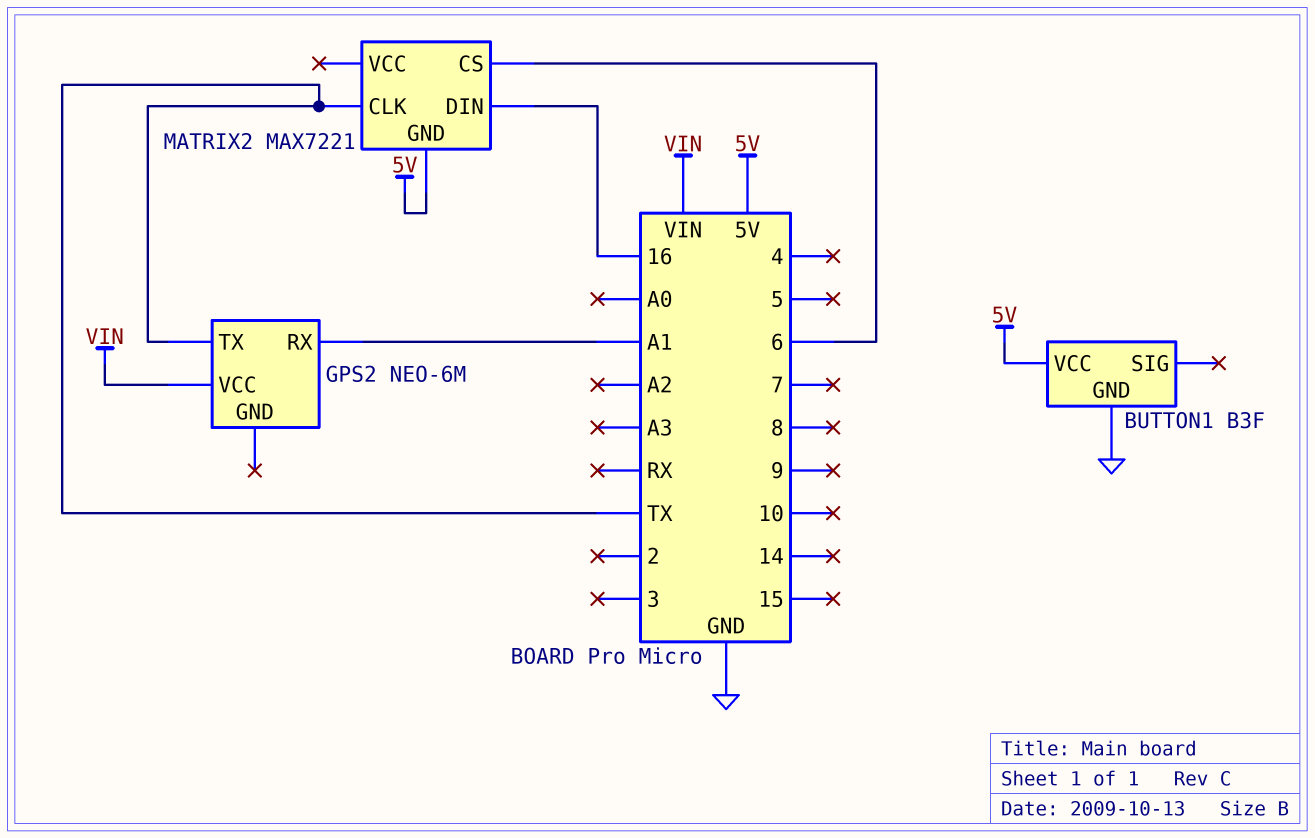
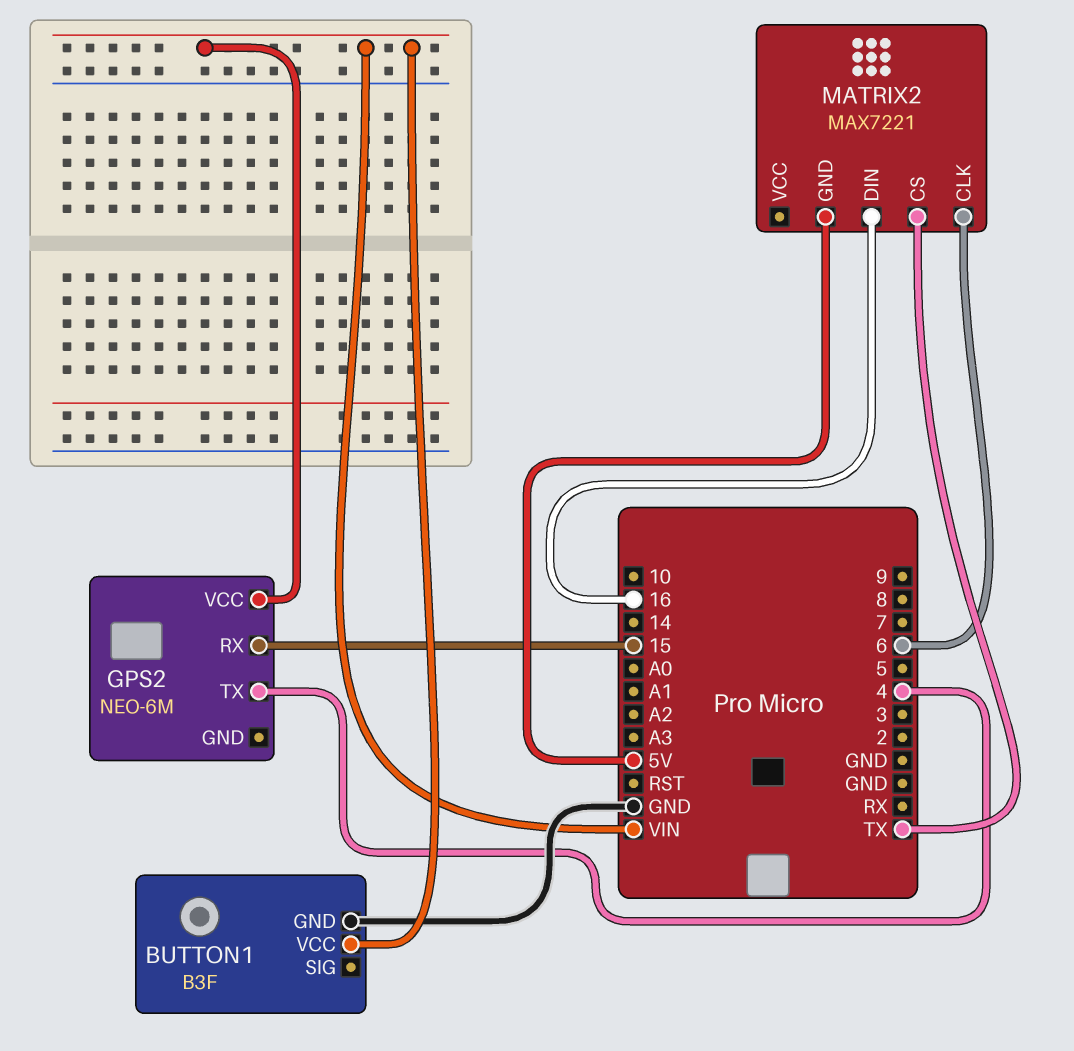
BUTTON1 pin VCC: 5V -> VIN
GPS2 pin RX: A1 -> 15
GPS2 pin TX: TX -> 4
MATRIX2 pin CLK: TX -> 6
MATRIX2 pin CS: 6 -> TX

